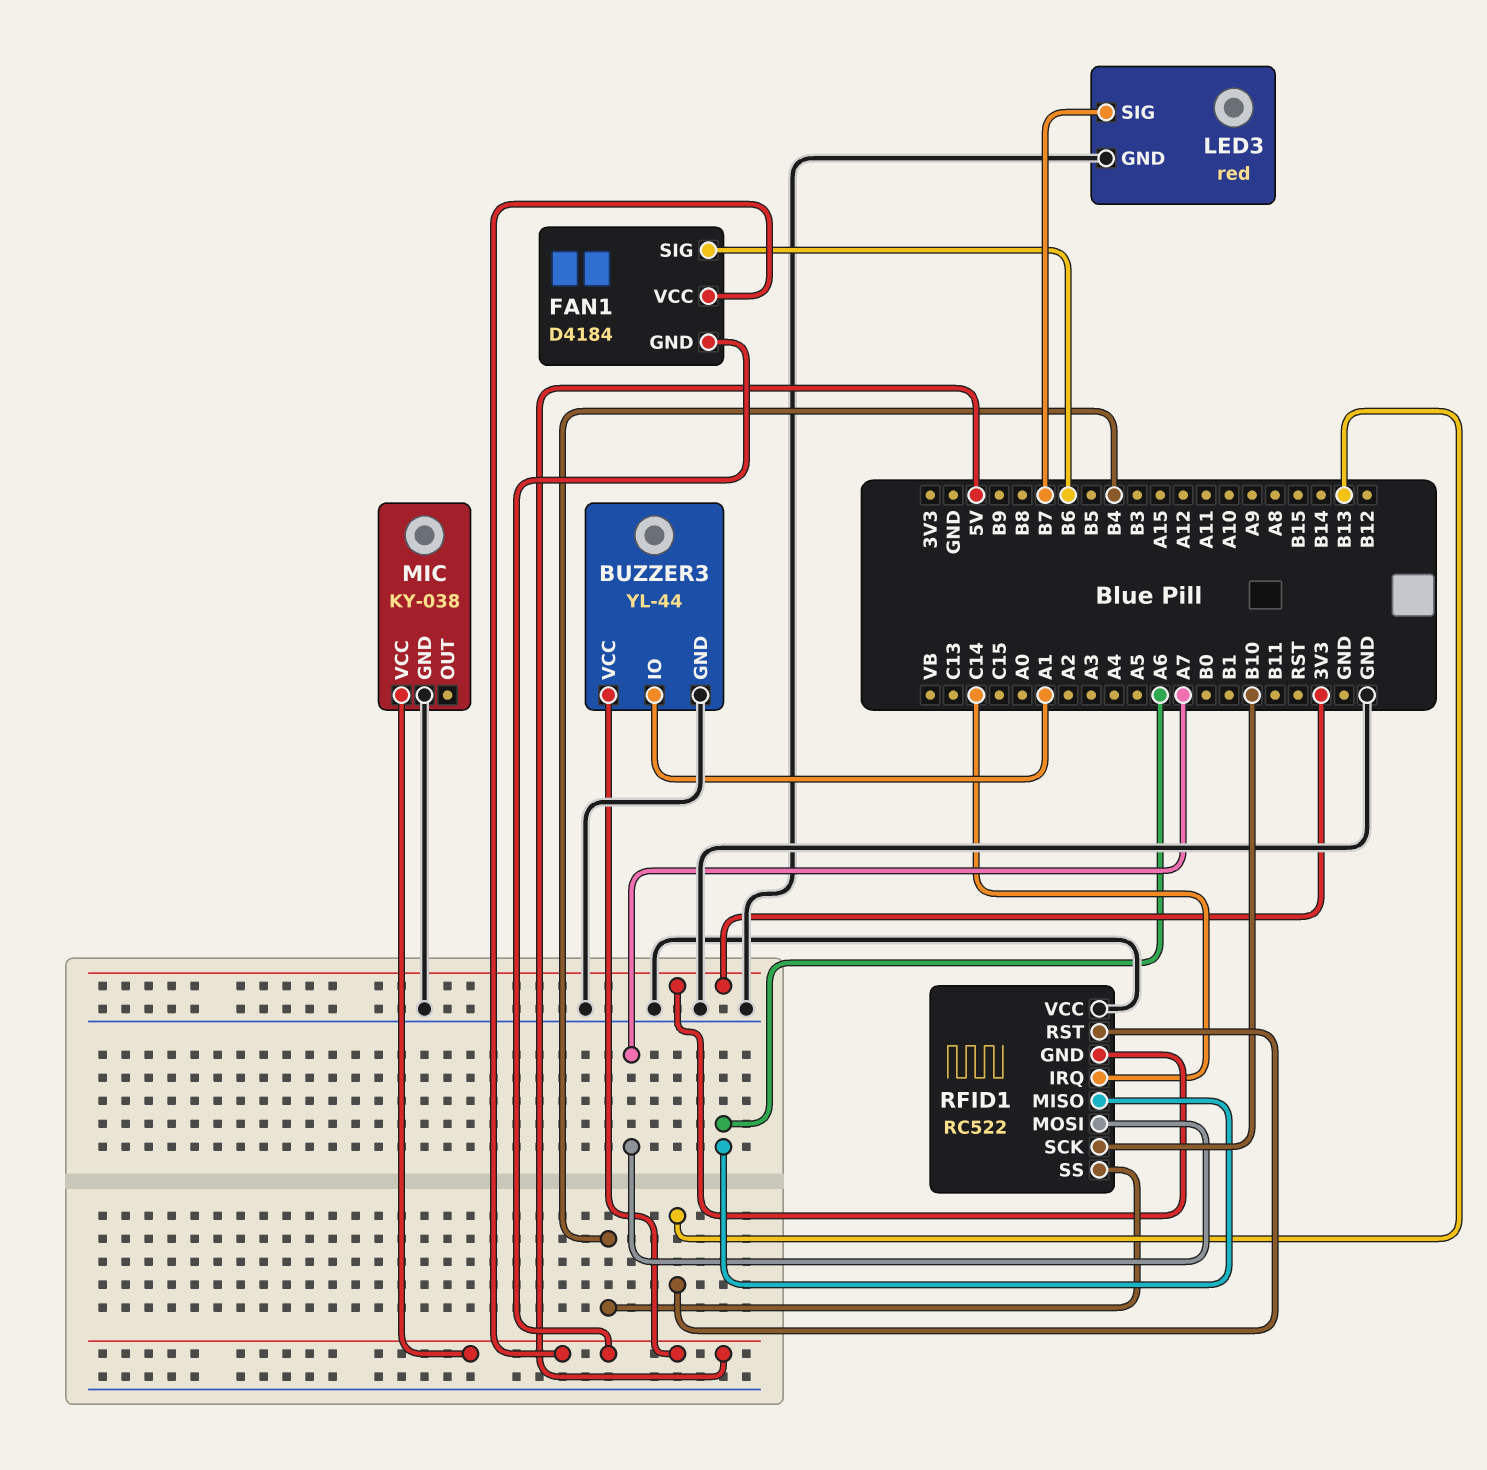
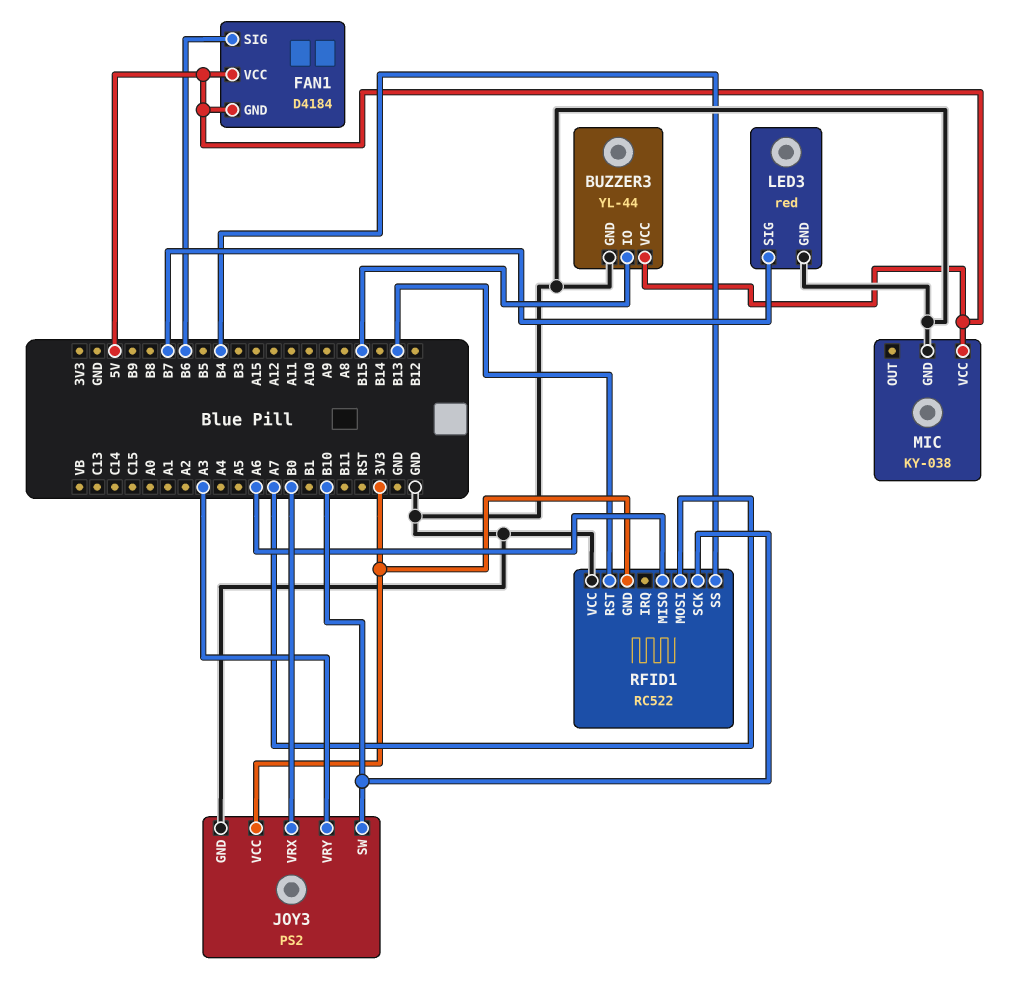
BUZZER3 pin IO: A1 -> B15
JOY3: none -> PS2
JOY3 pin GND: none -> GND
JOY3 pin SW: none -> B10
JOY3 pin VCC: none -> 3V3
JOY3 pin VRX: none -> B0
JOY3 pin VRY: none -> A3
RFID1 pin IRQ: C14 -> none

